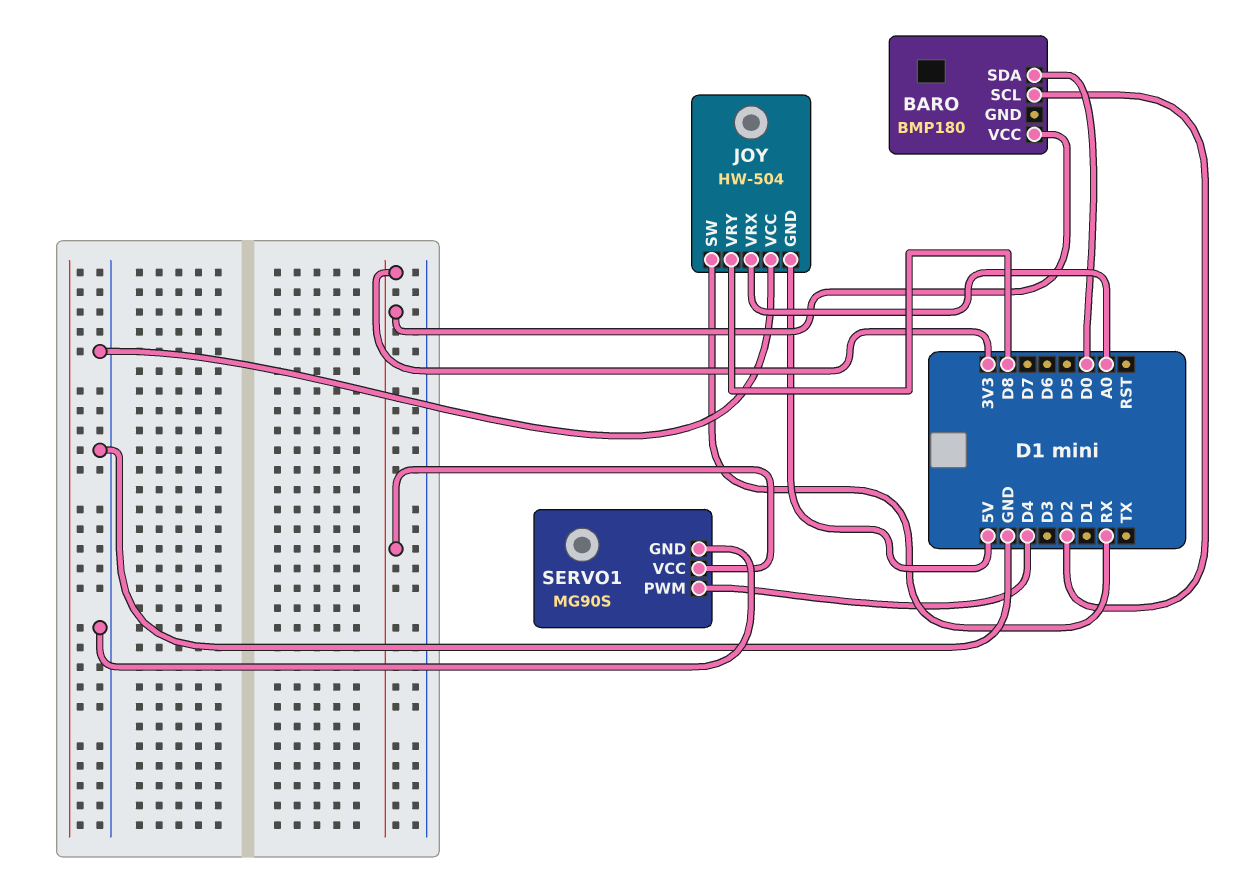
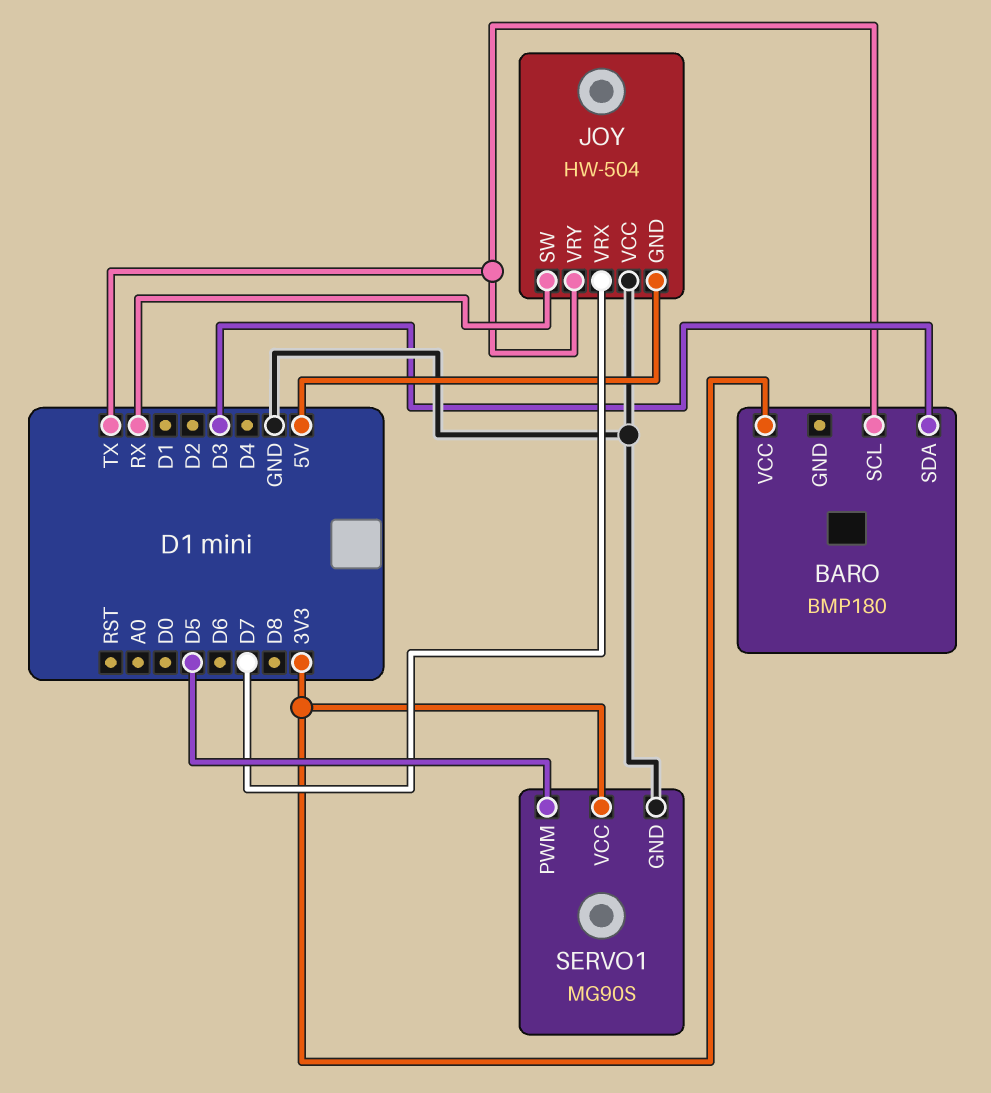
BARO pin SCL: D2 -> TX
BARO pin SDA: D0 -> D3
JOY pin VRX: A0 -> D7
JOY pin VRY: D8 -> TX
SERVO1 pin PWM: D4 -> D5

